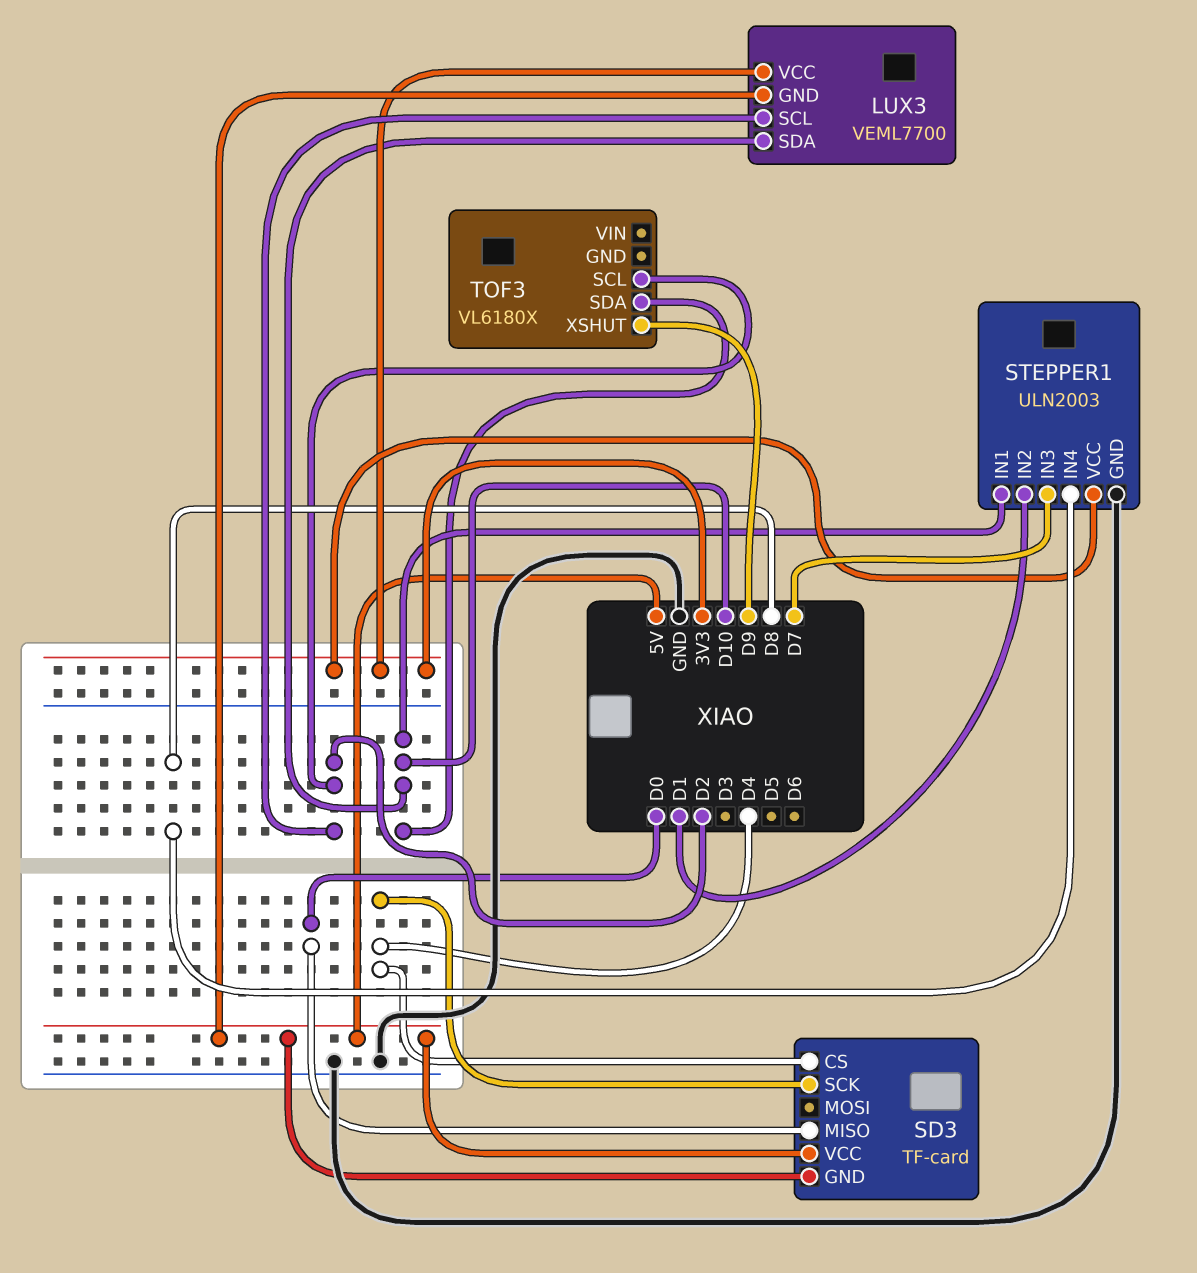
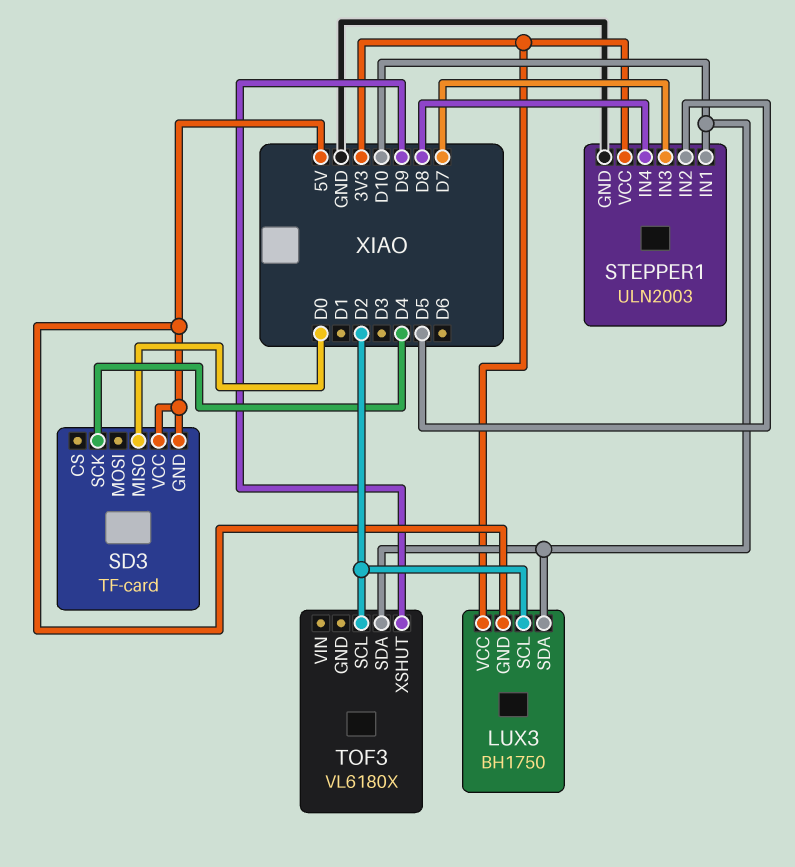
LUX3: VEML7700 -> BH1750
SD3 pin CS: D4 -> none
STEPPER1 pin IN2: D1 -> D5

